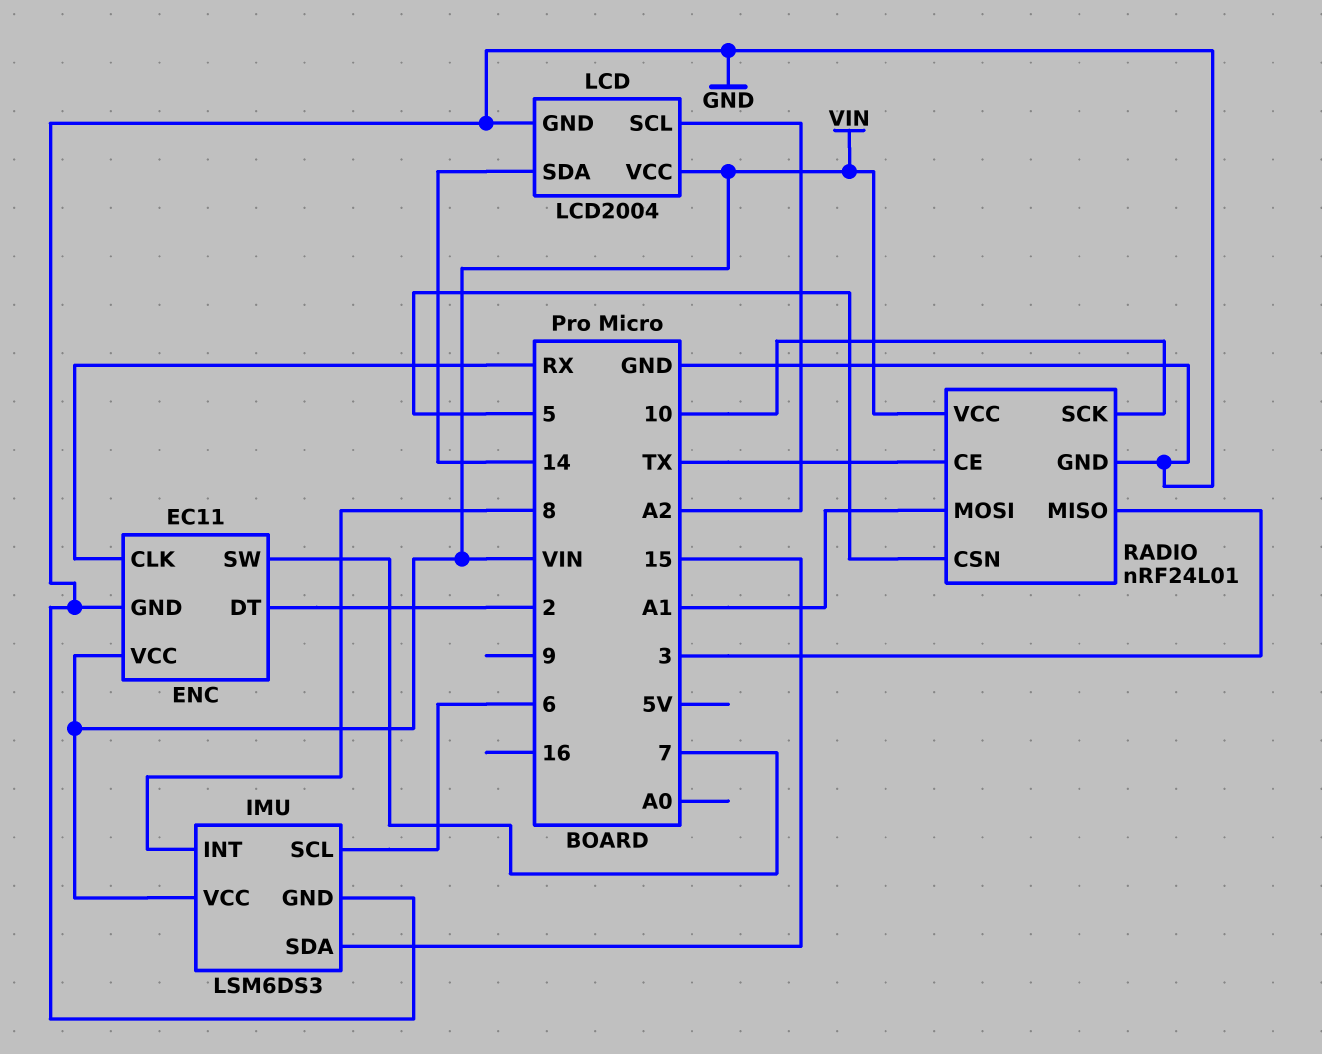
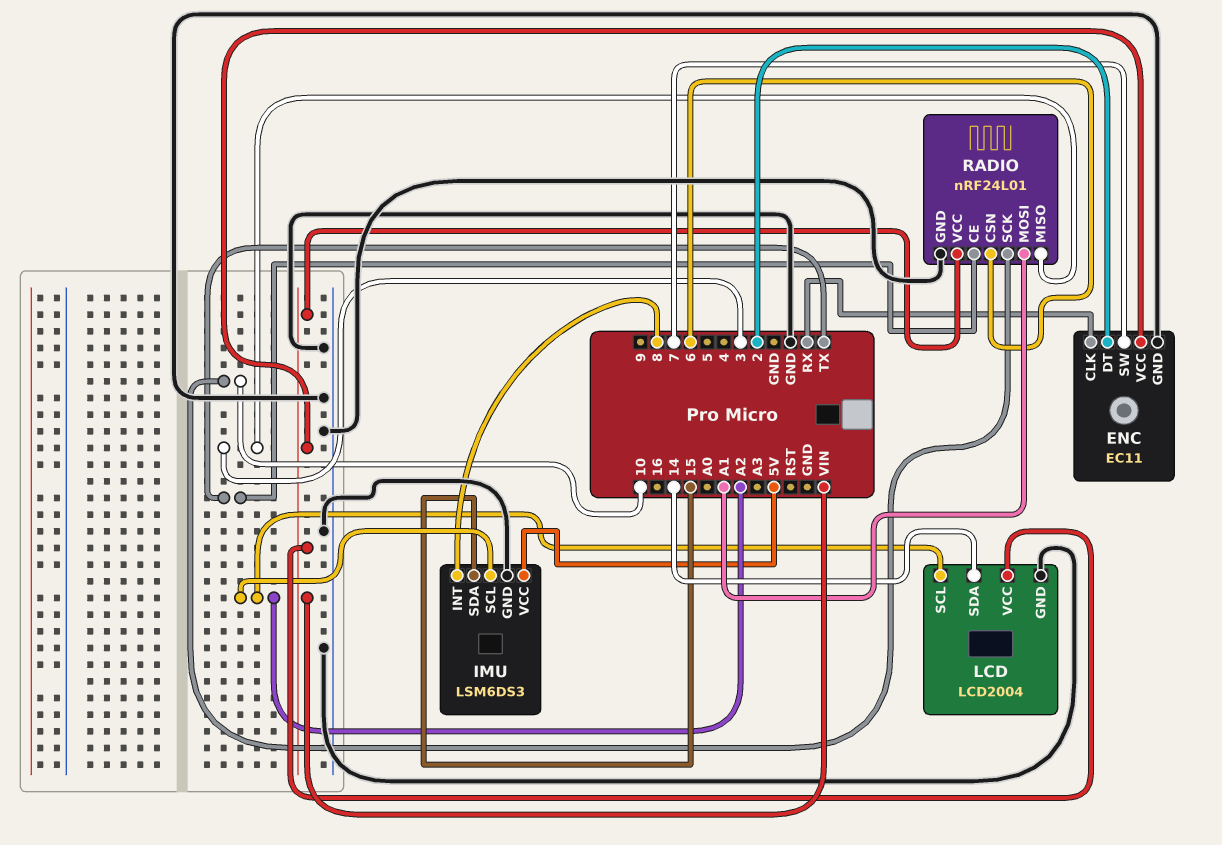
IMU pin SCL: 6 -> A2
IMU pin VCC: VIN -> 5V
RADIO pin CSN: 5 -> 6

